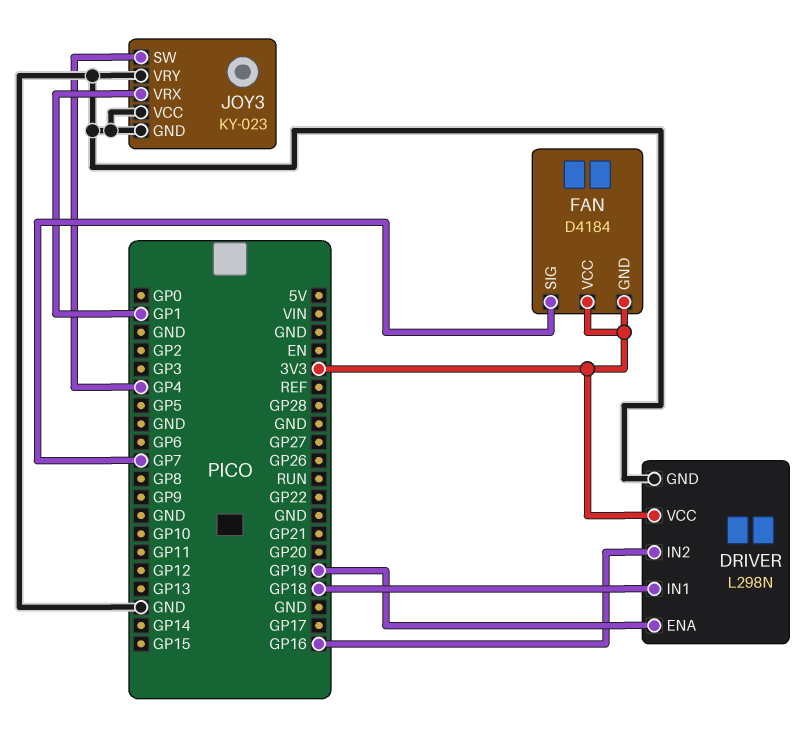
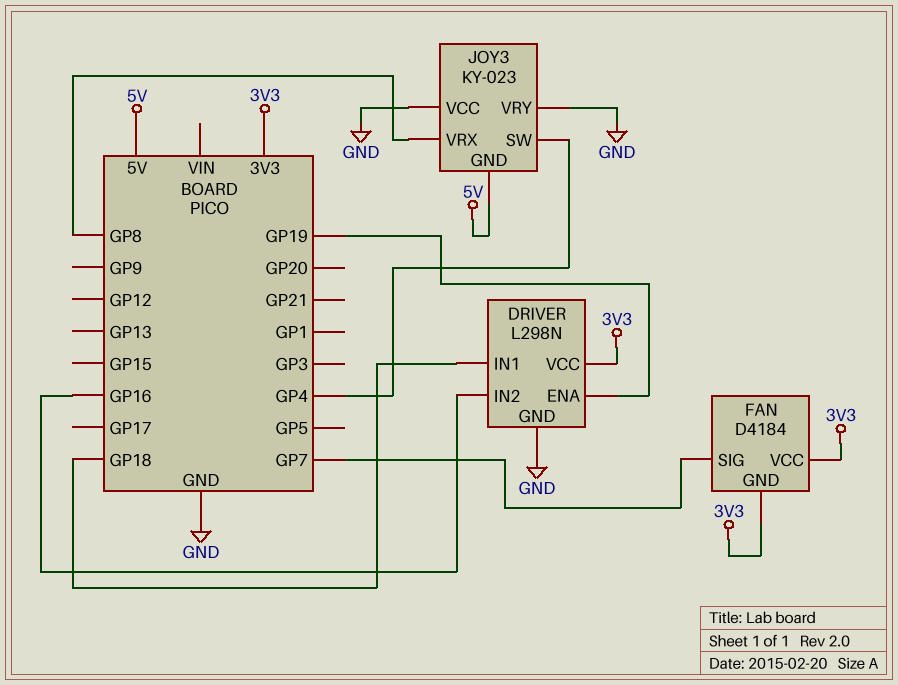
JOY3 pin GND: GND -> 5V
JOY3 pin VRX: GP1 -> GP8

